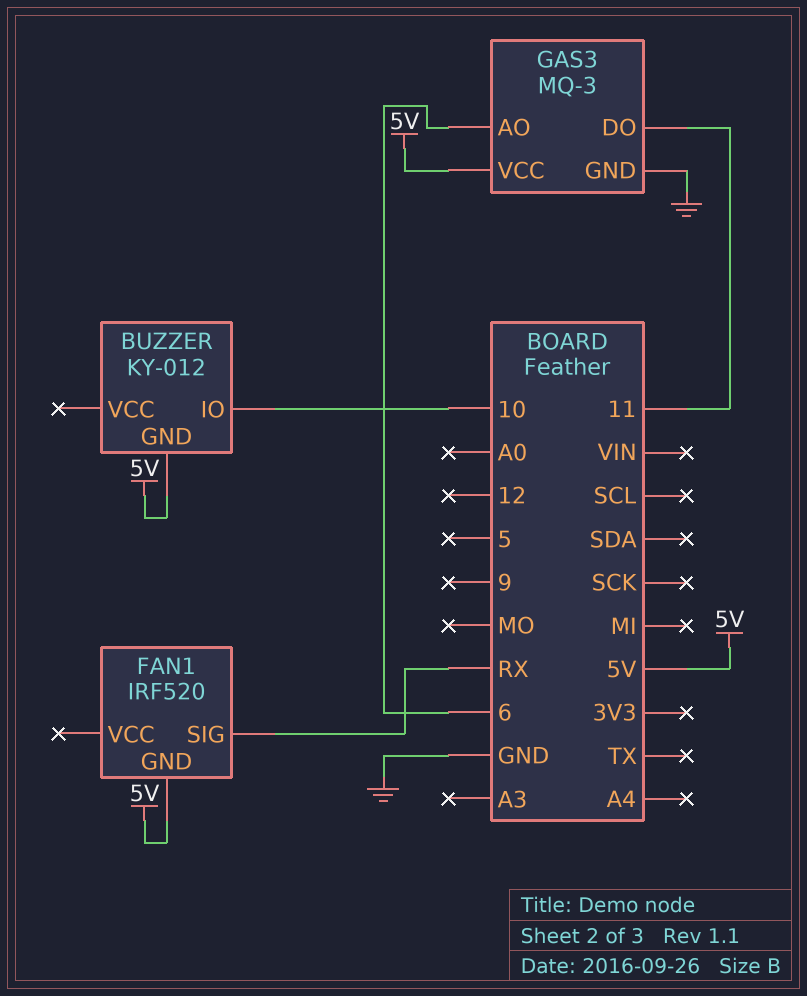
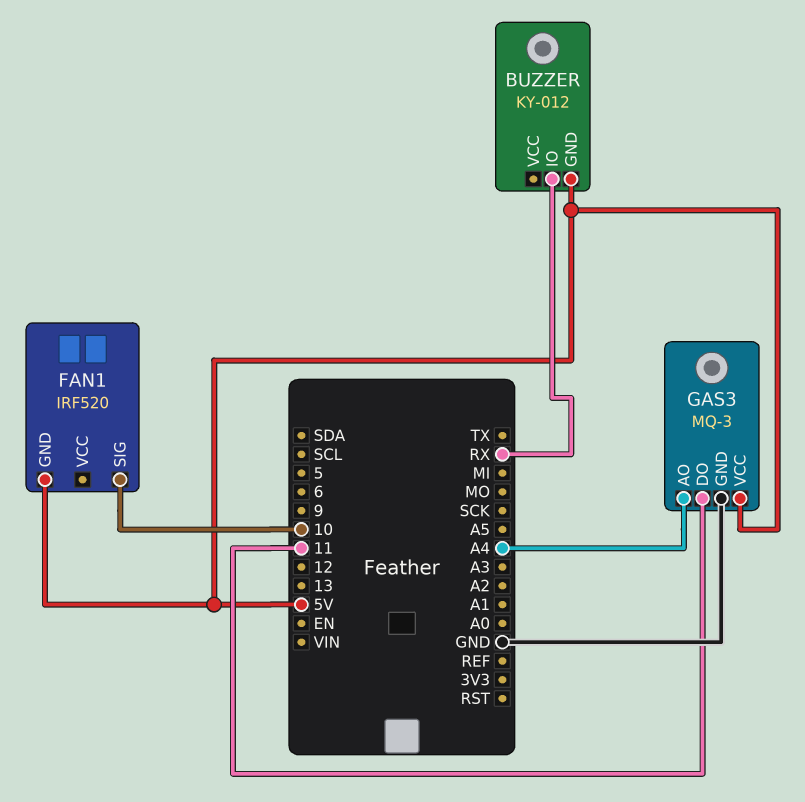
BUZZER pin IO: 10 -> RX
FAN1 pin SIG: RX -> 10
GAS3 pin AO: 6 -> A4

